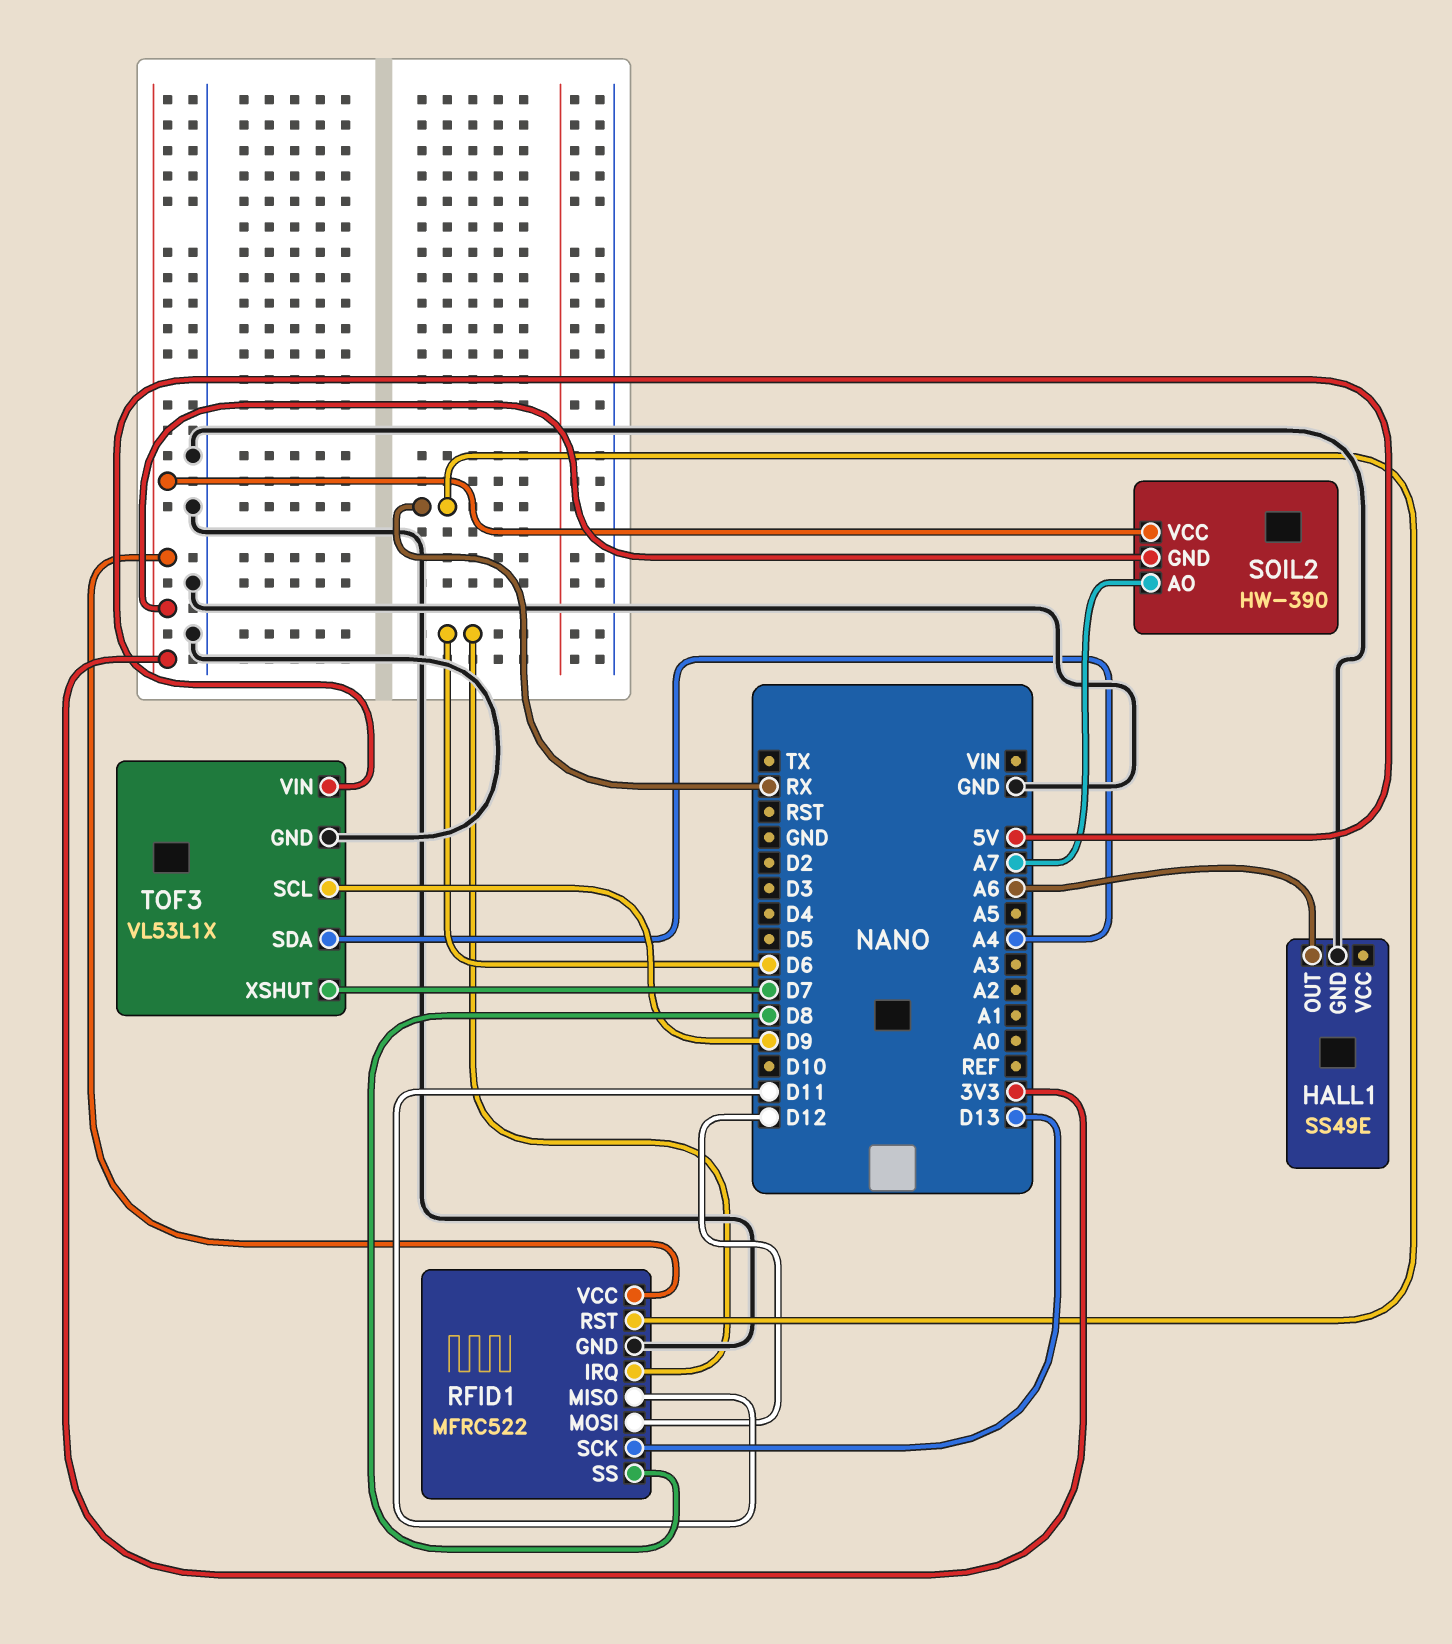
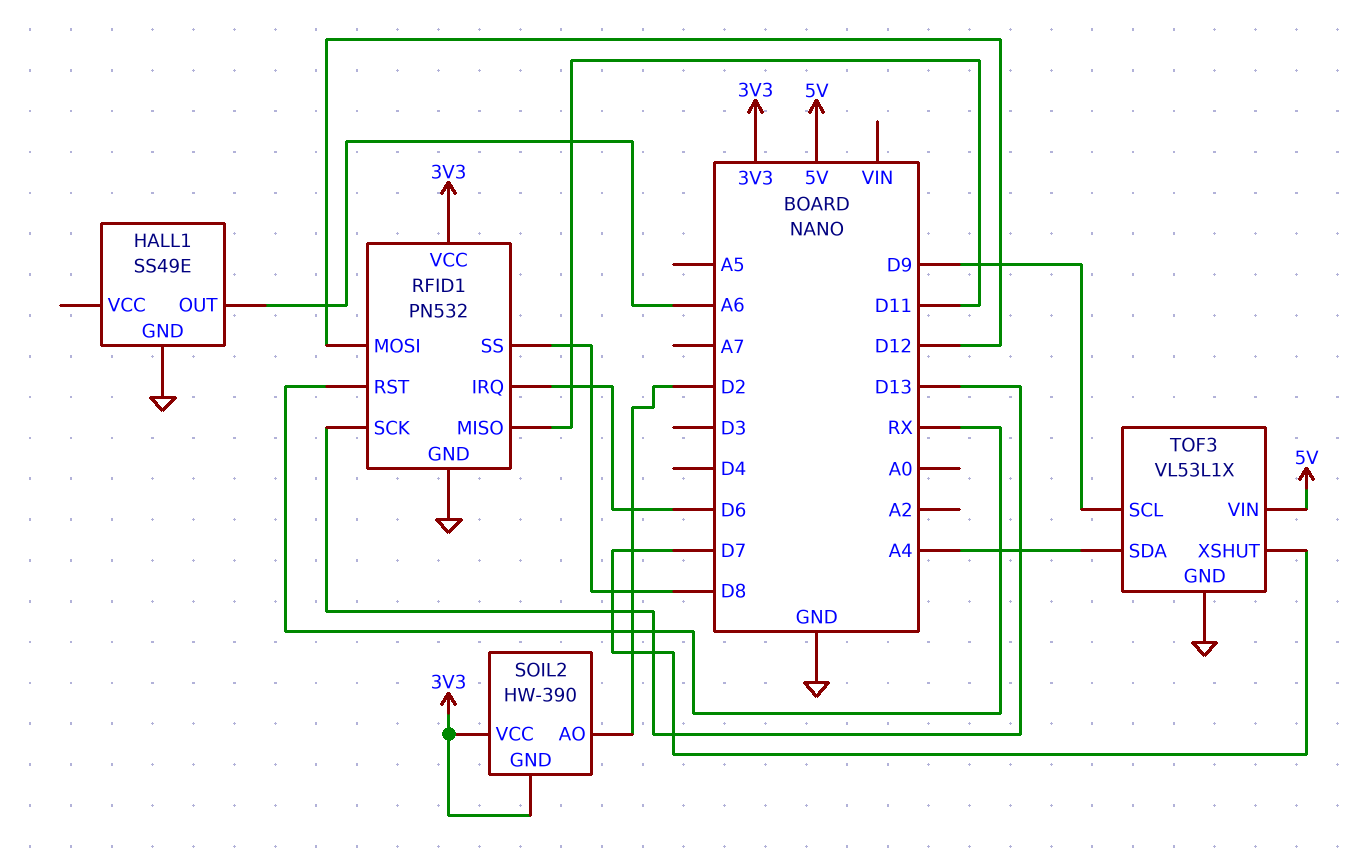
RFID1: MFRC522 -> PN532
SOIL2 pin AO: A7 -> D2

